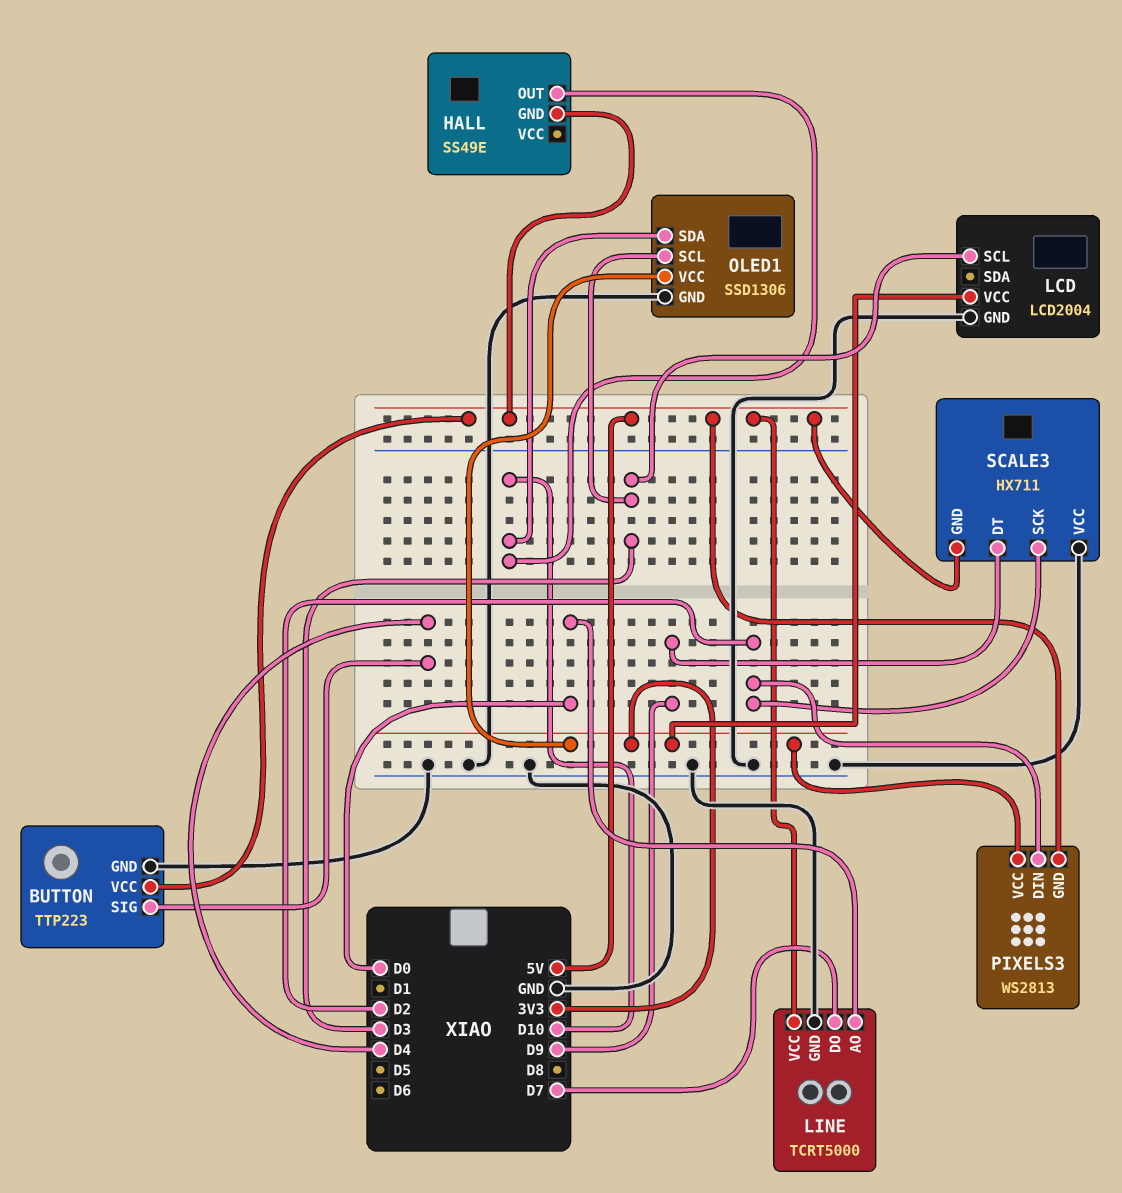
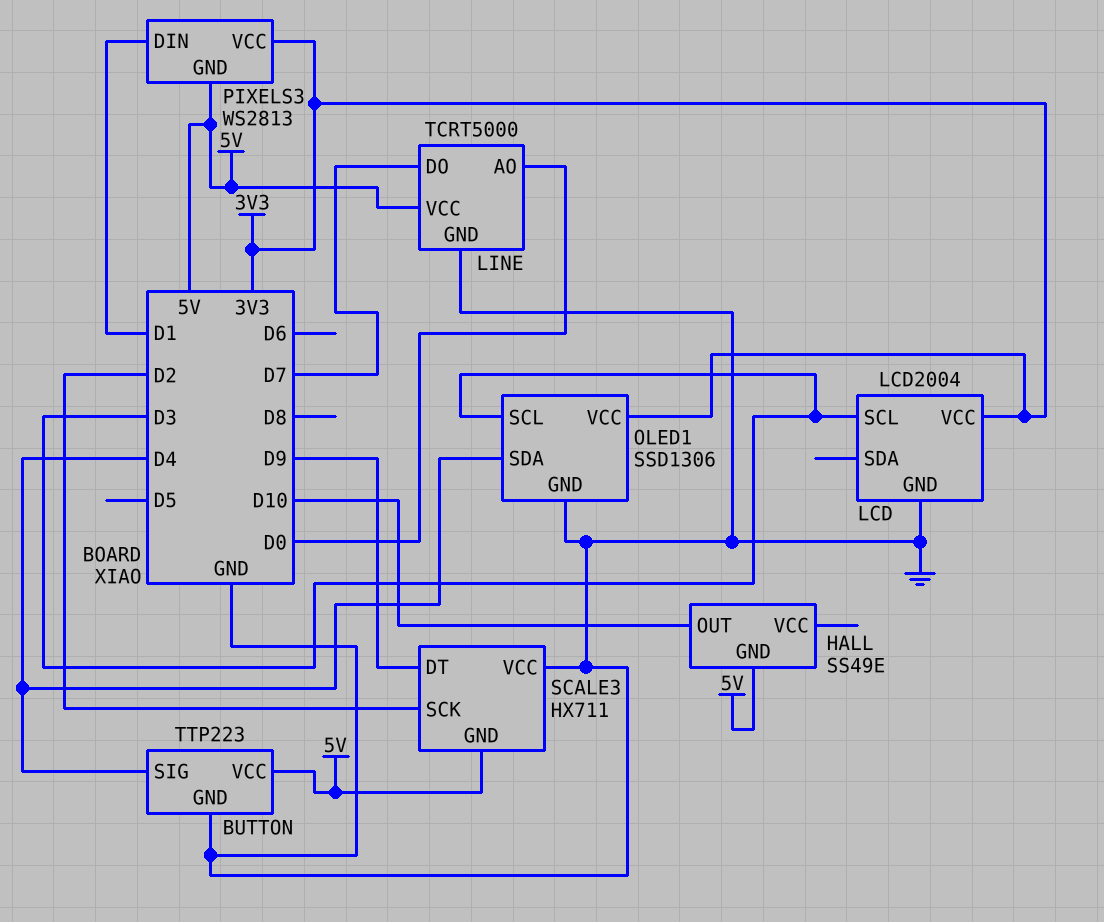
OLED1 pin SDA: D10 -> D4
PIXELS3 pin DIN: D2 -> D1

